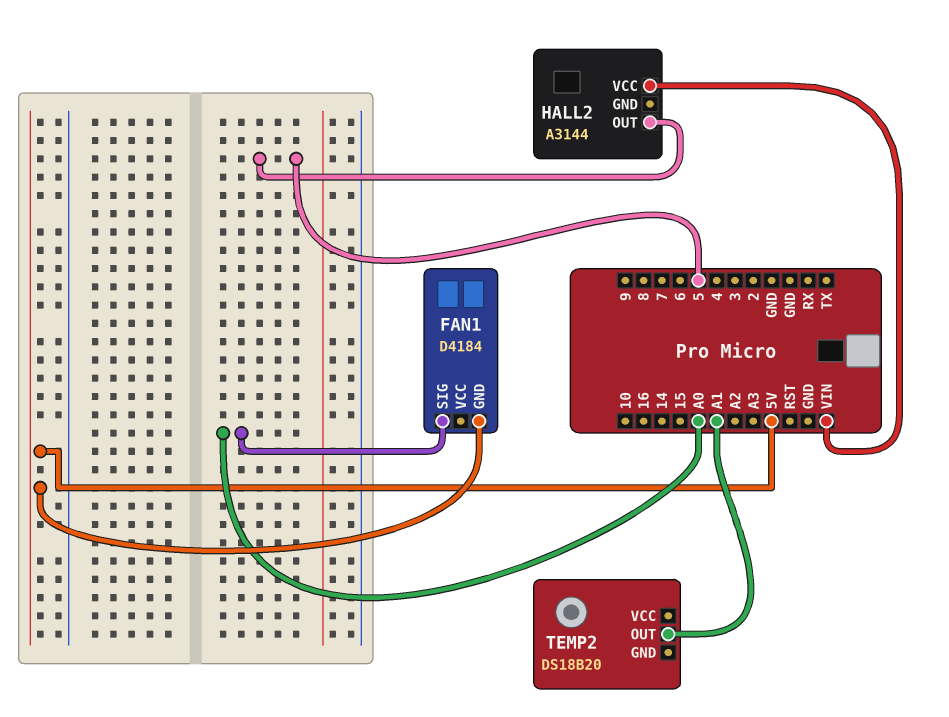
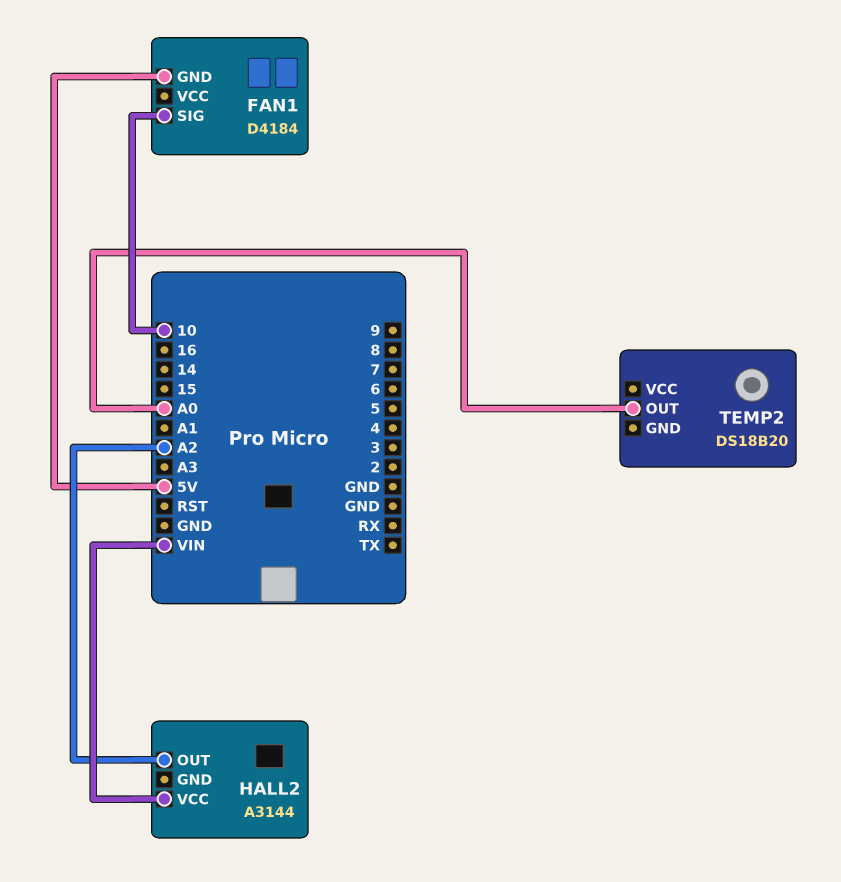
FAN1 pin SIG: A0 -> 10
HALL2 pin OUT: 5 -> A2
TEMP2 pin OUT: A1 -> A0

